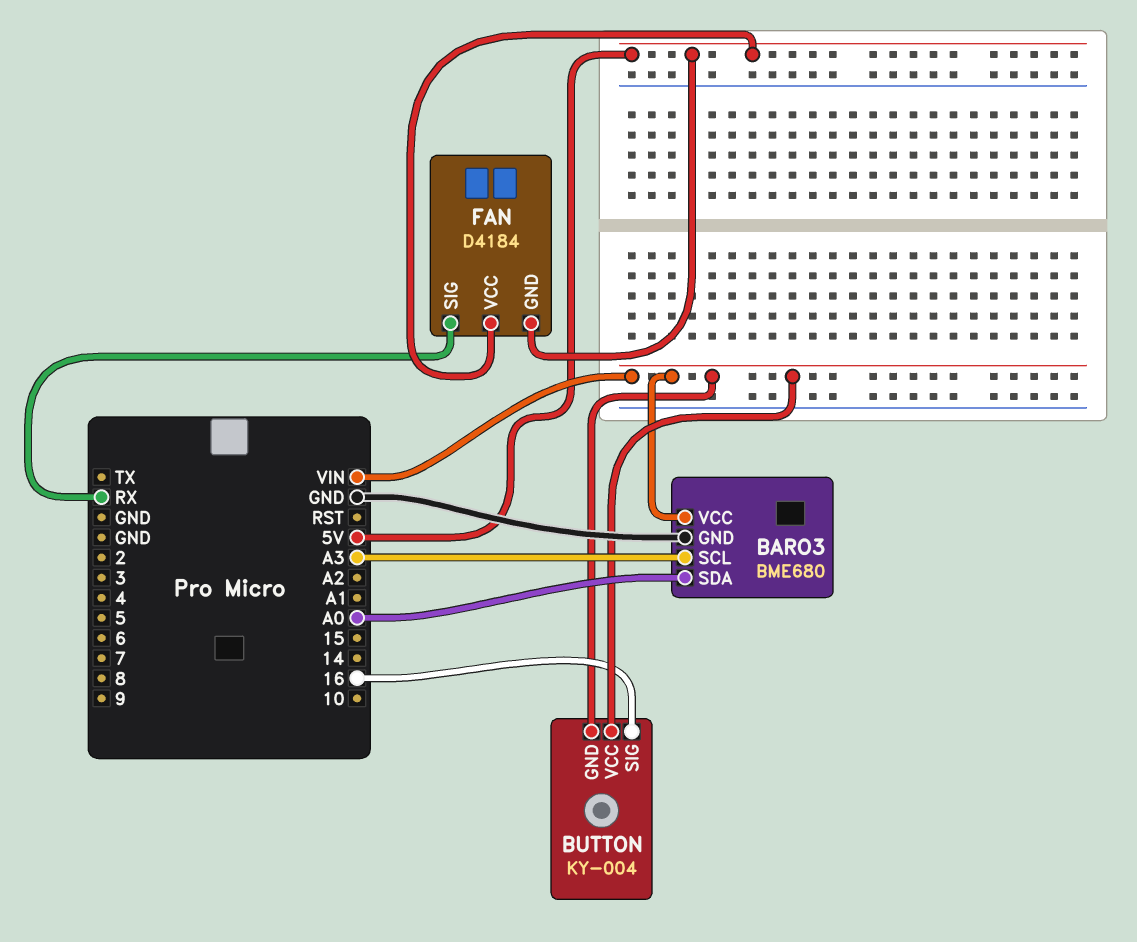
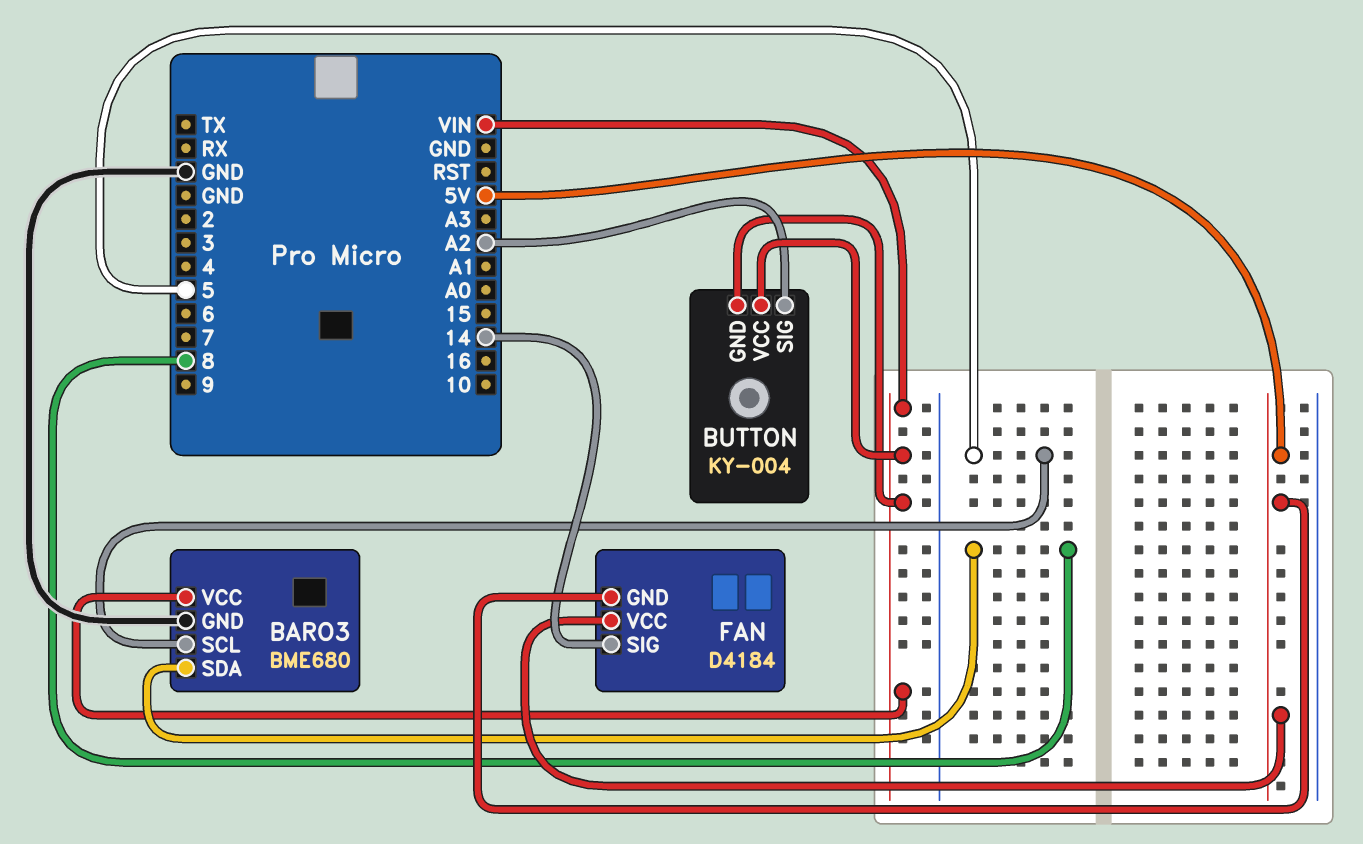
BARO3 pin SCL: A3 -> 5
BARO3 pin SDA: A0 -> 8
BUTTON pin SIG: 16 -> A2
FAN pin SIG: RX -> 14

